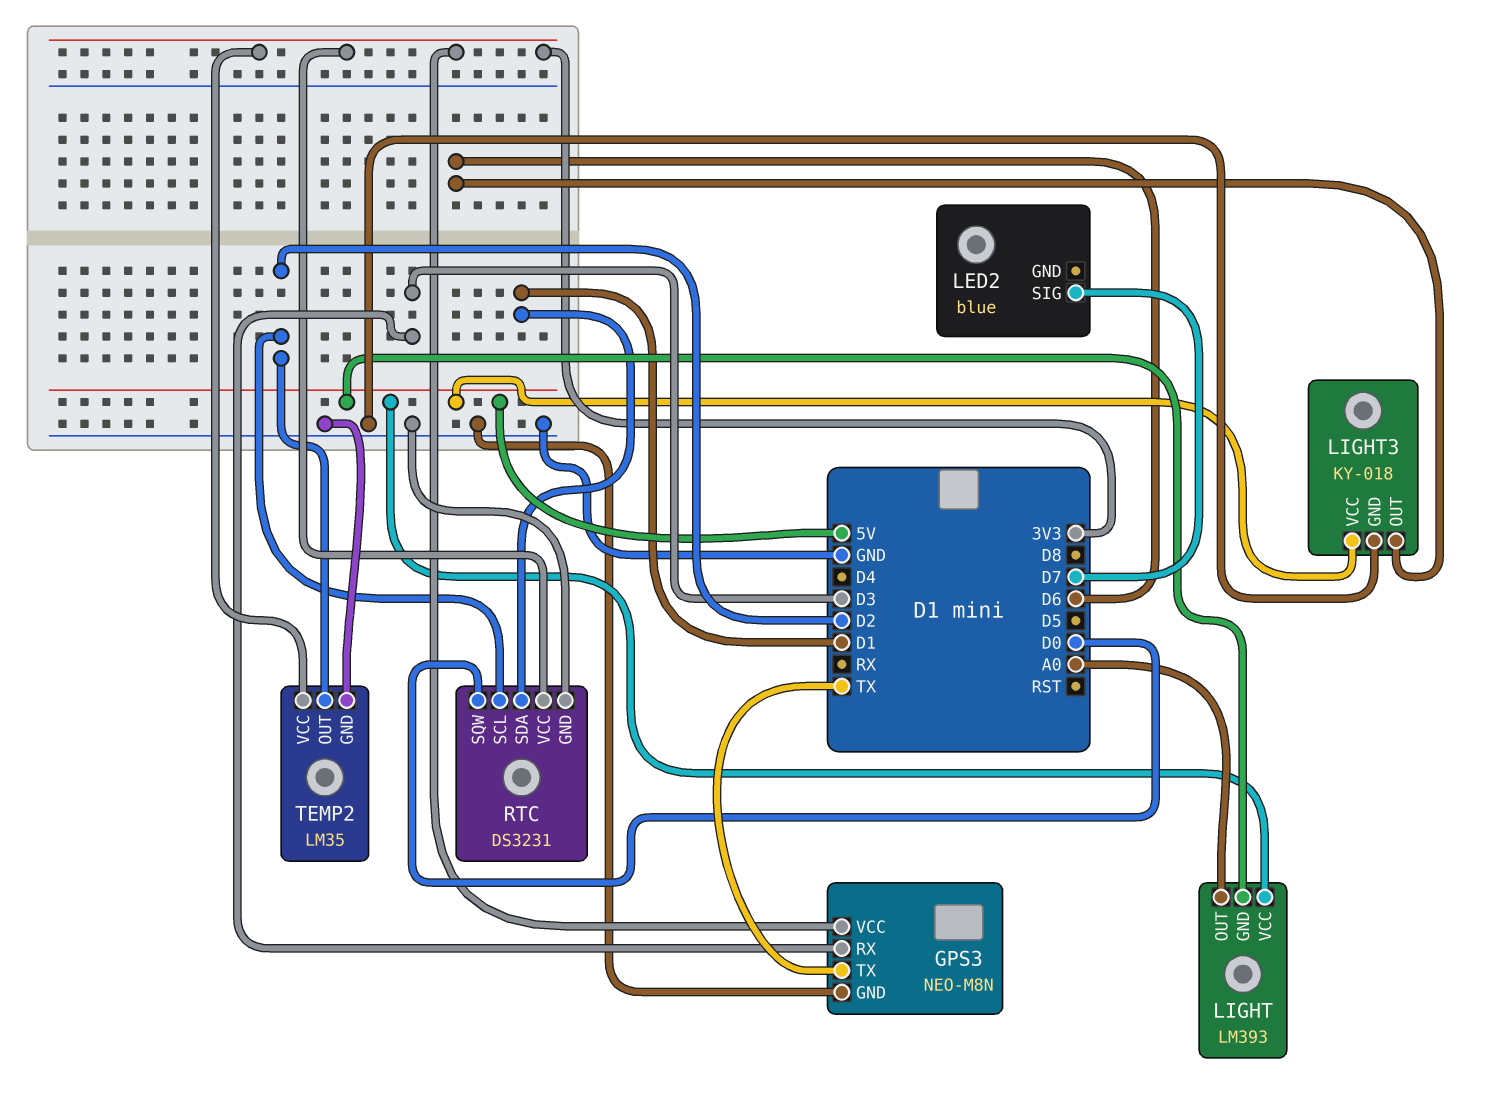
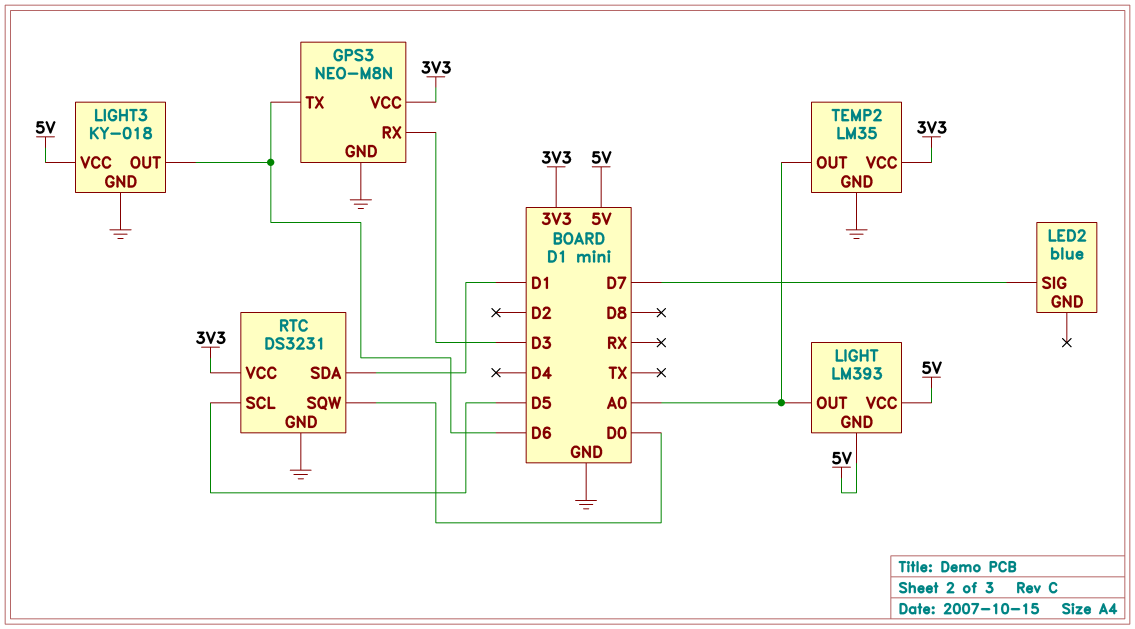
GPS3 pin TX: TX -> D6
RTC pin SCL: D2 -> D5
TEMP2 pin OUT: D2 -> A0

